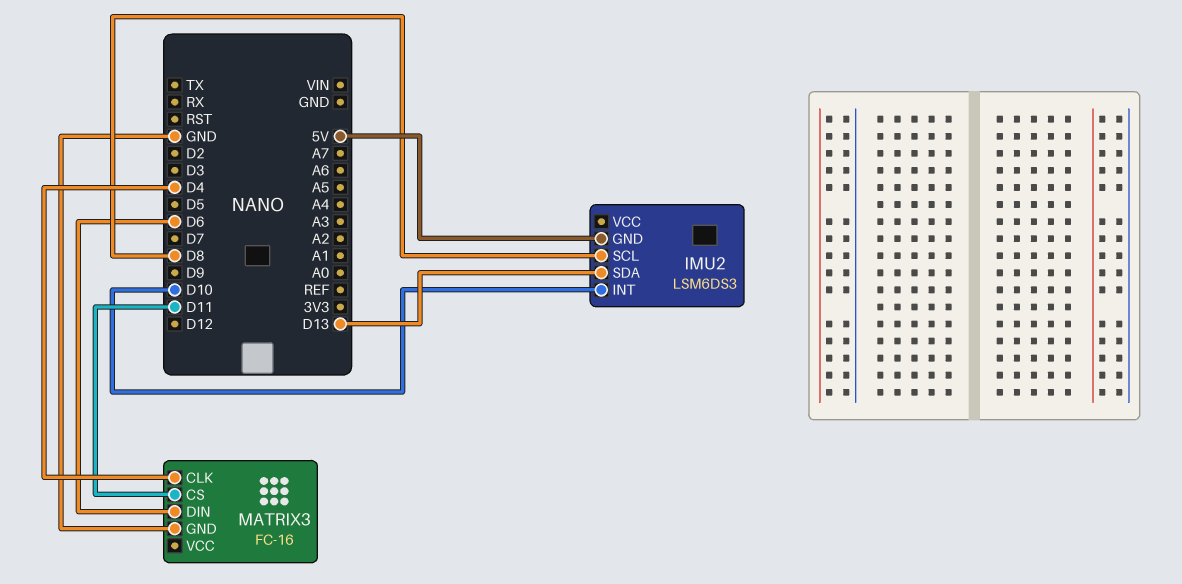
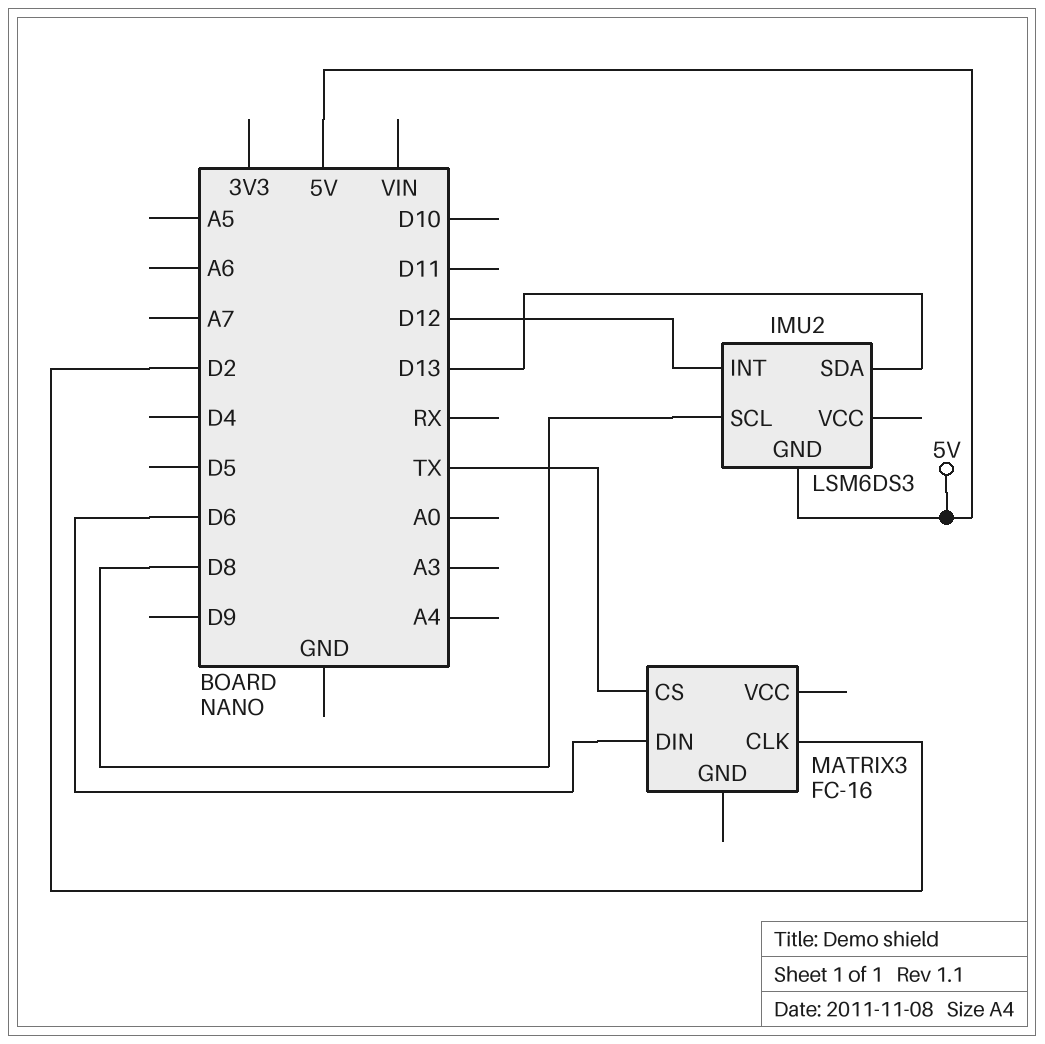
IMU2 pin INT: D10 -> D12
MATRIX3 pin CLK: D4 -> D2
MATRIX3 pin CS: D11 -> TX
MATRIX3 pin GND: GND -> none

